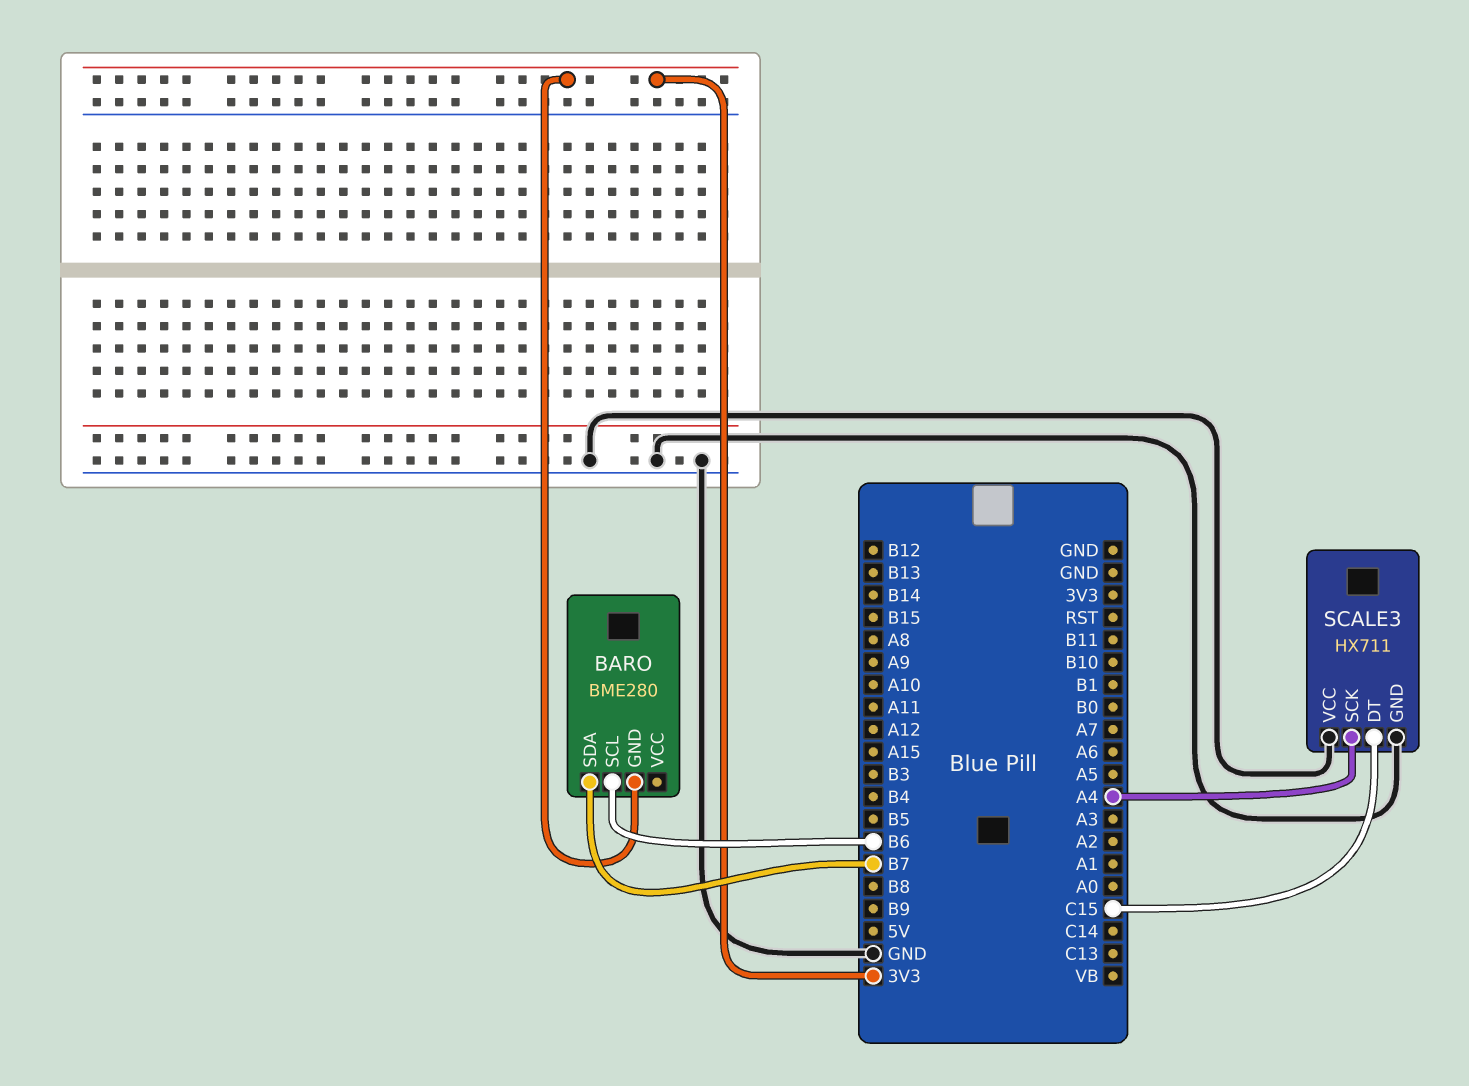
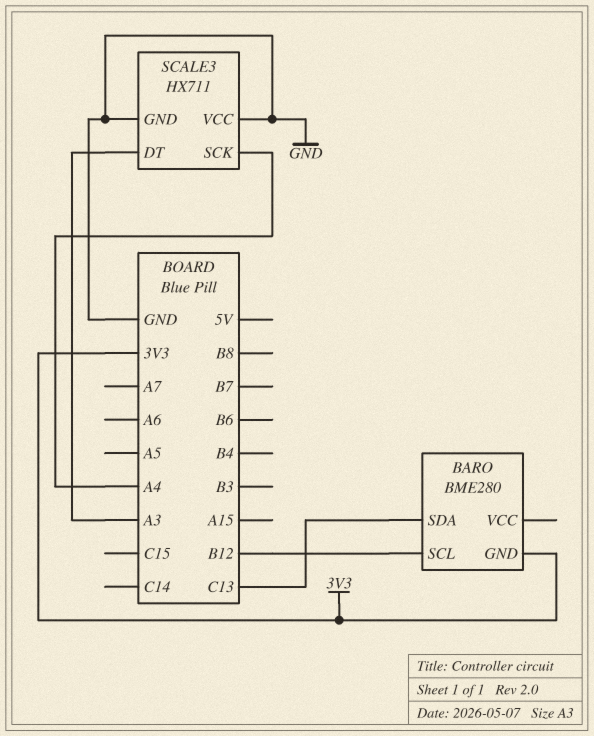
BARO pin SCL: B6 -> B12
BARO pin SDA: B7 -> C13
SCALE3 pin DT: C15 -> A3

